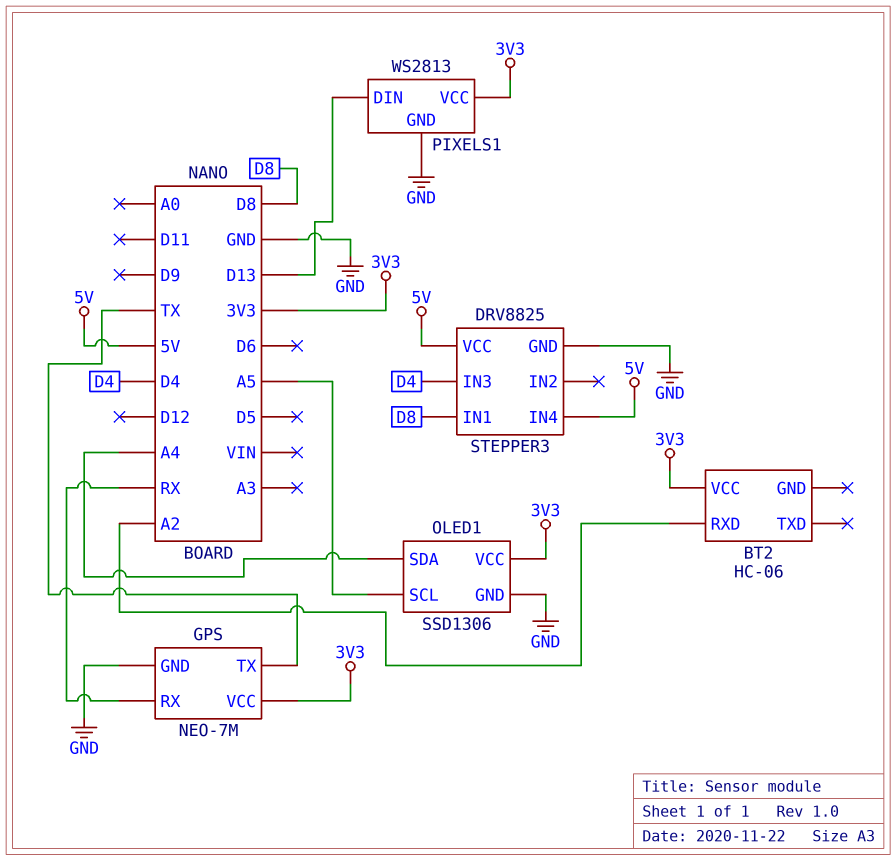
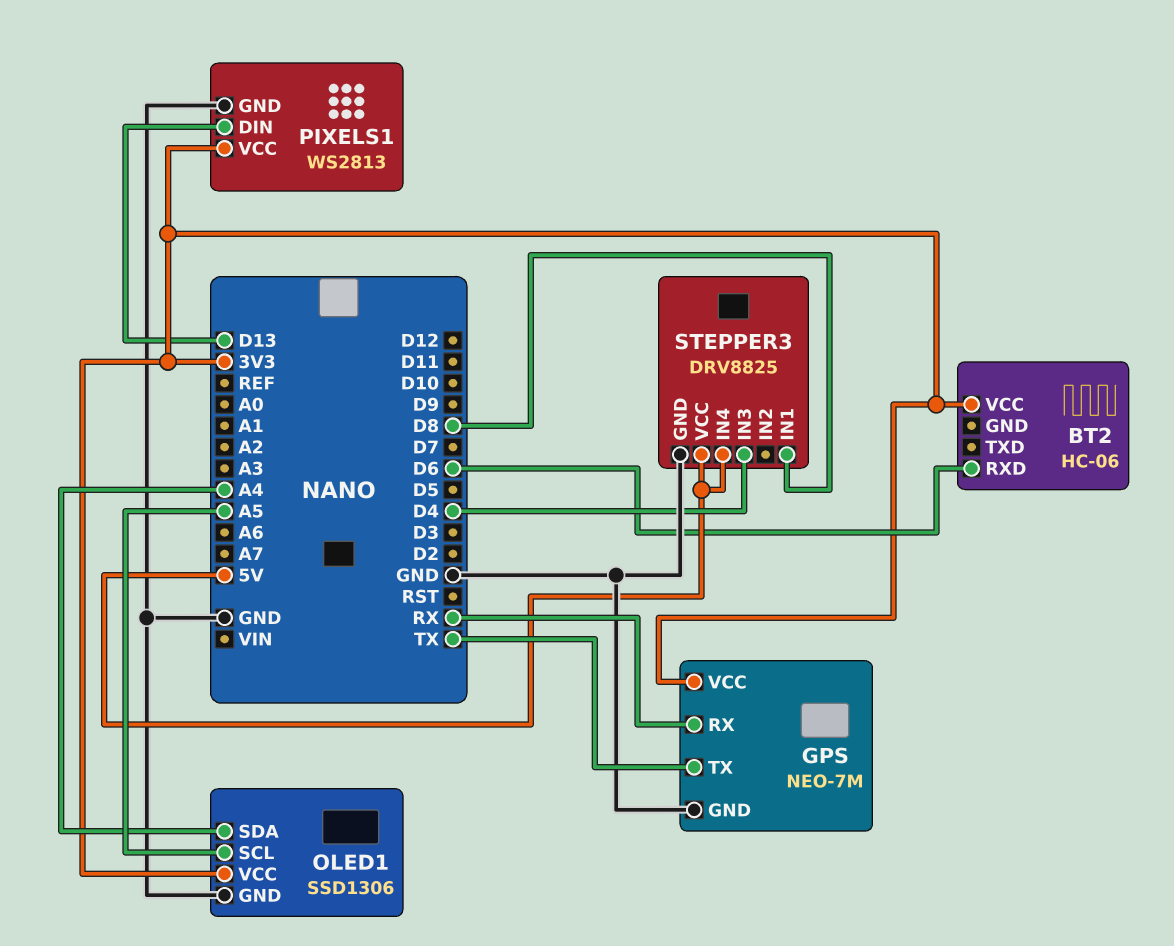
BT2 pin RXD: A2 -> D6

